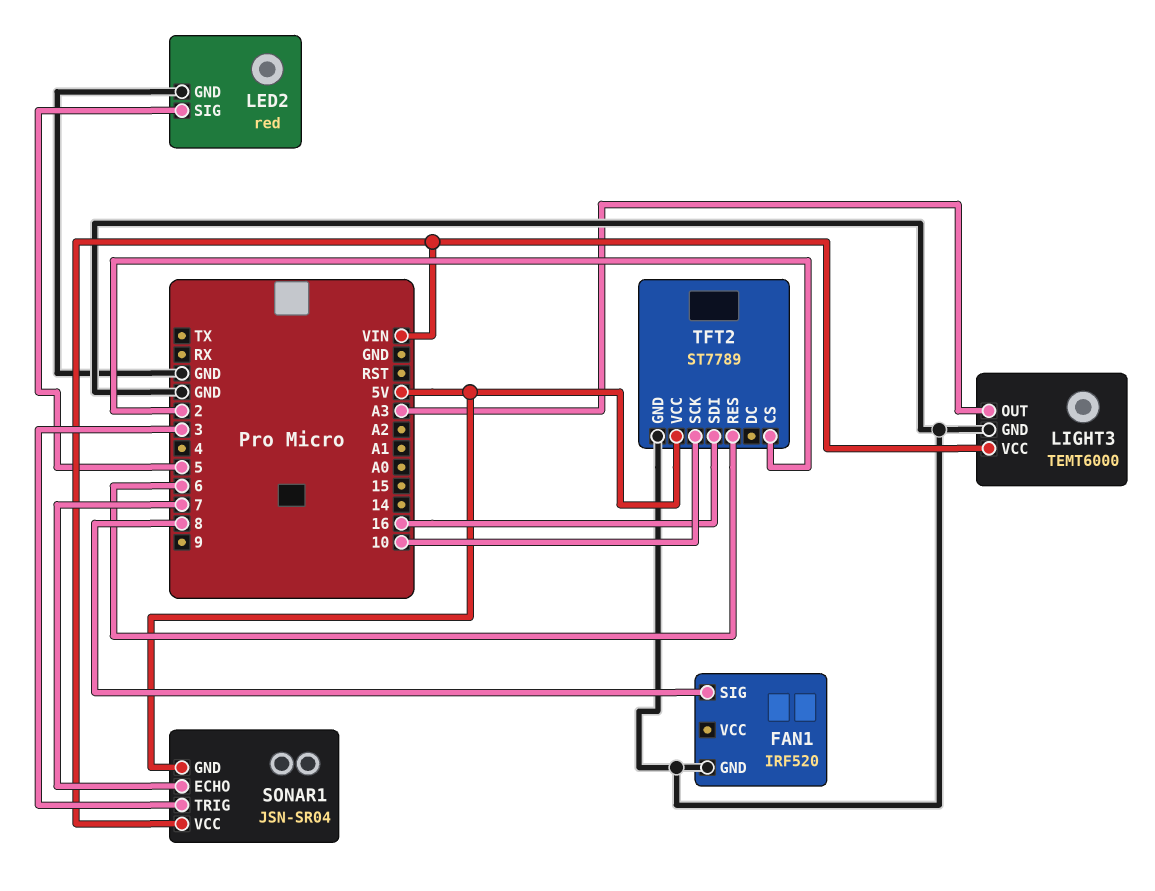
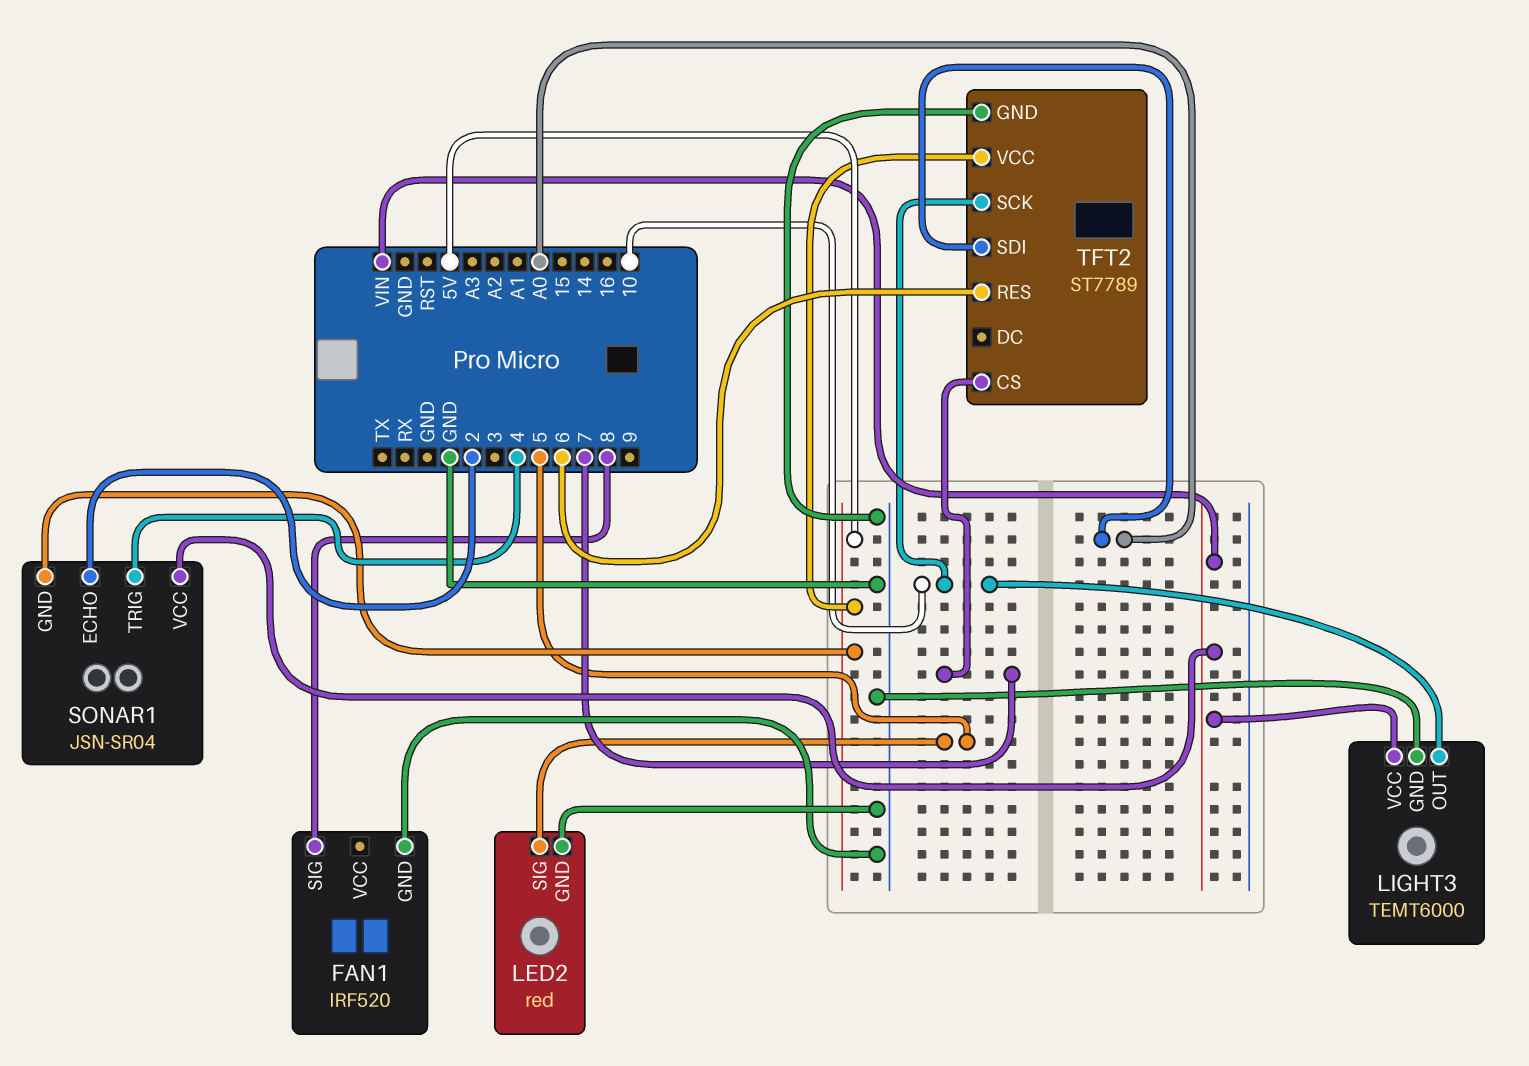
LIGHT3 pin OUT: A3 -> 10
SONAR1 pin ECHO: 7 -> 2
SONAR1 pin TRIG: 3 -> 4
TFT2 pin CS: 2 -> 7
TFT2 pin SDI: 16 -> A0

